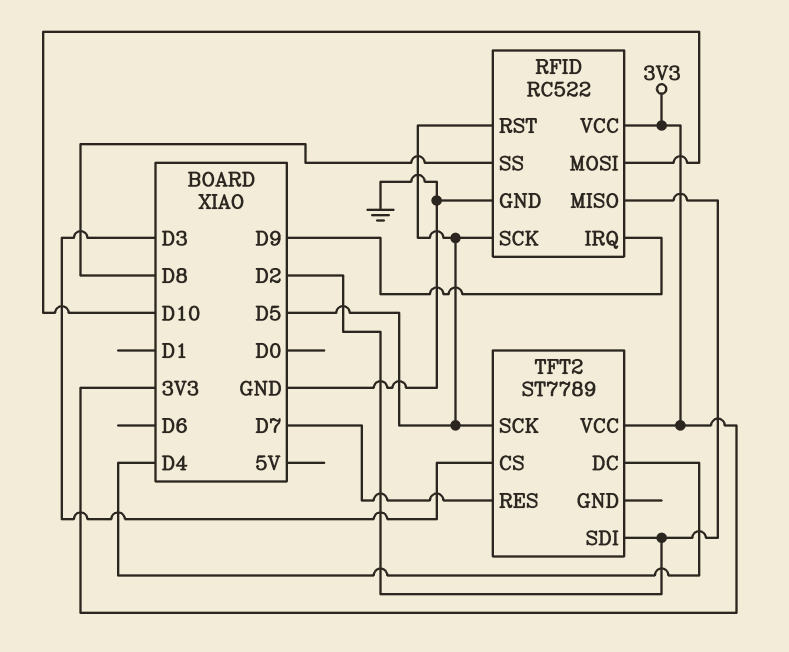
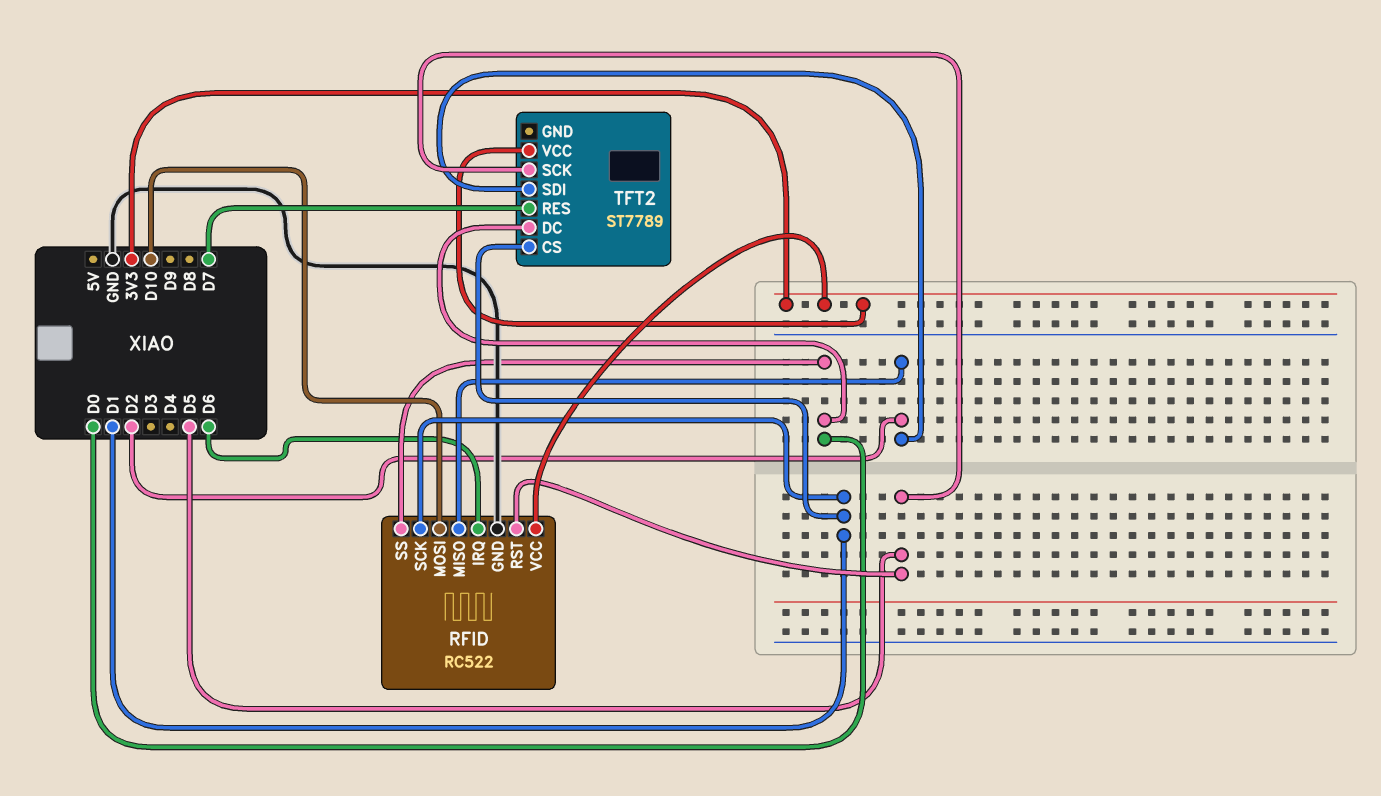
RFID pin IRQ: D9 -> D6
RFID pin SCK: D5 -> D1
RFID pin SS: D8 -> D0
TFT2 pin CS: D3 -> D1
TFT2 pin DC: D4 -> D0

